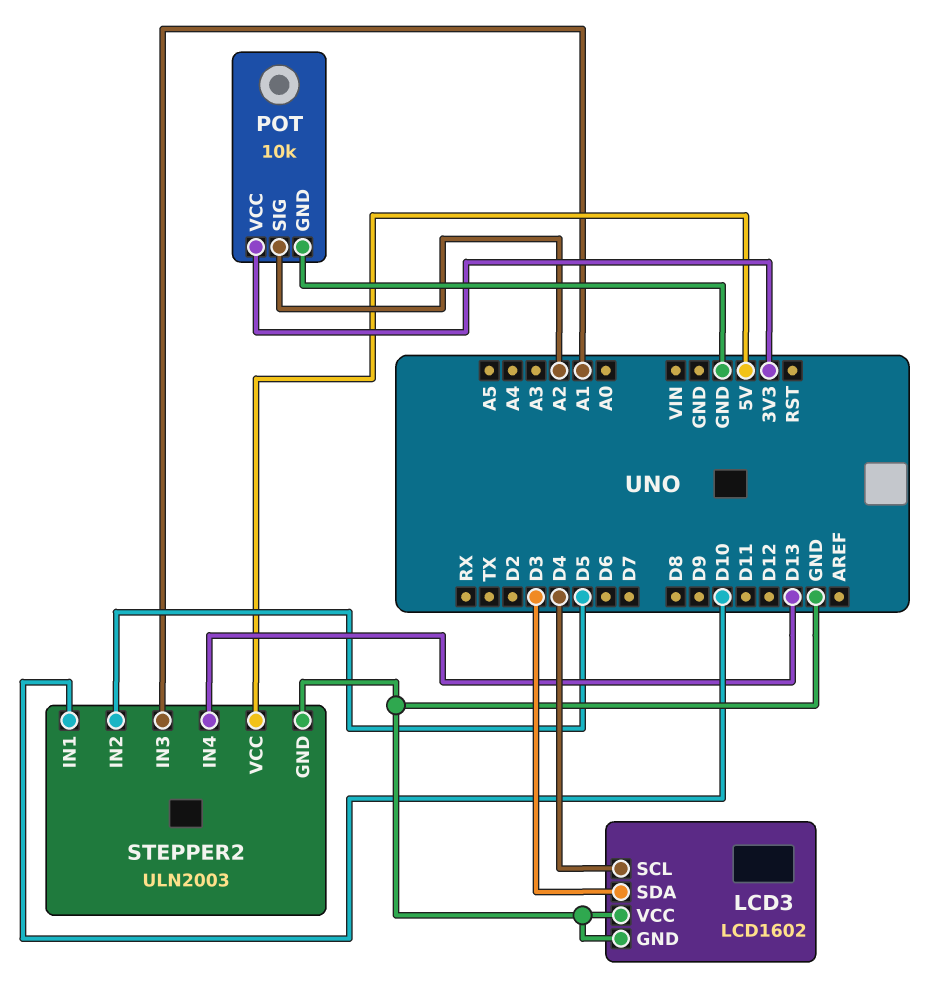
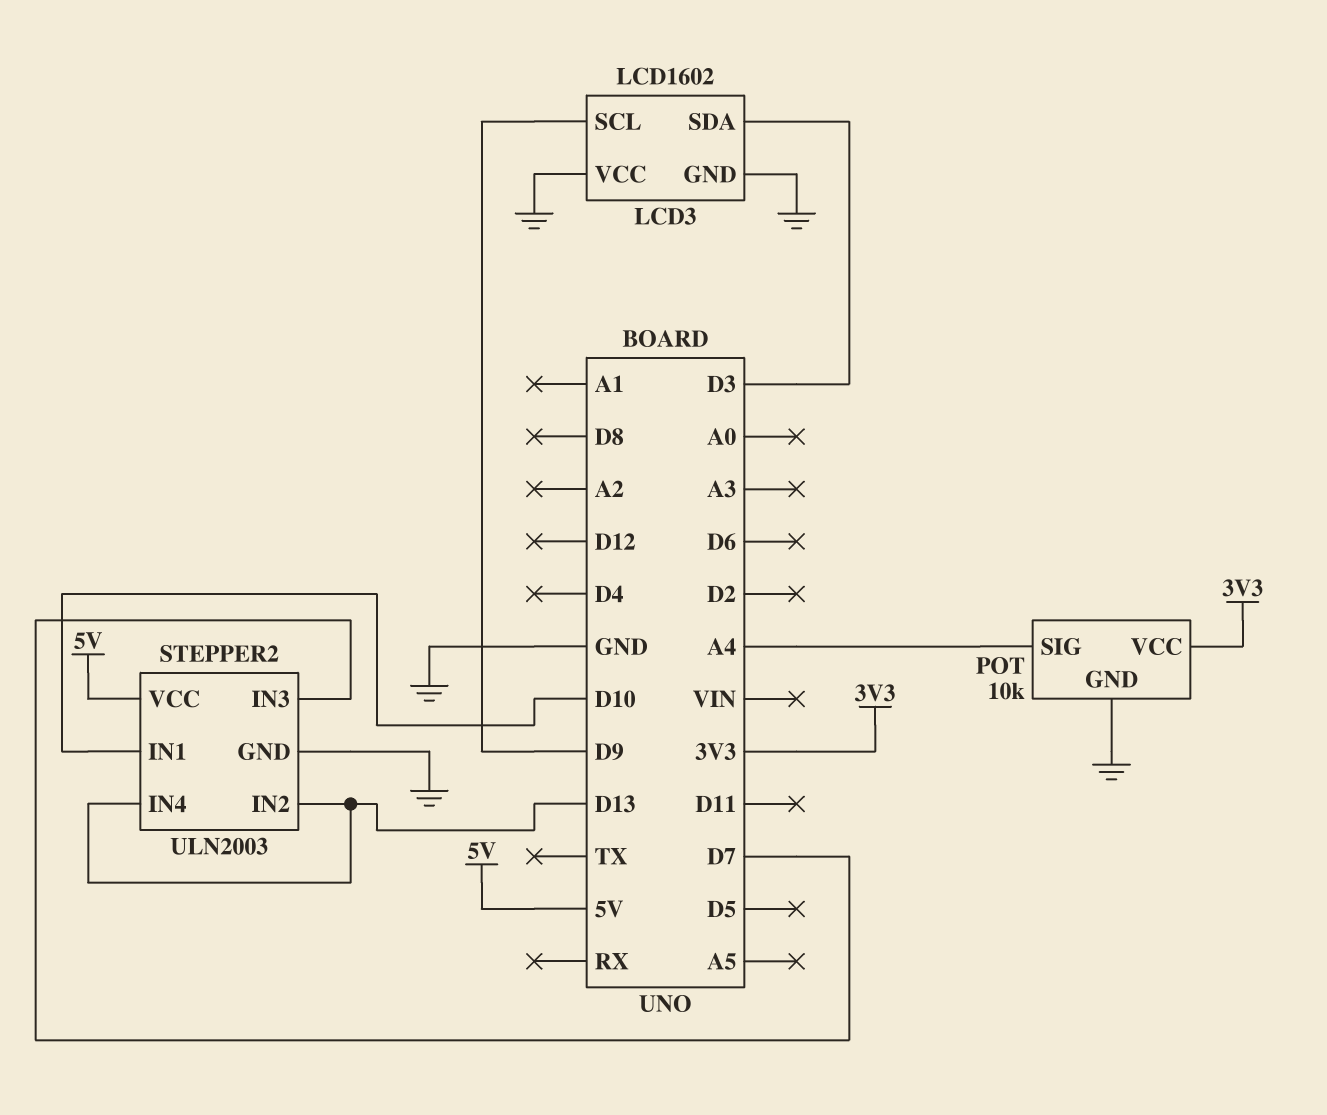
LCD3 pin SCL: D4 -> D9
POT pin SIG: A2 -> A4
STEPPER2 pin IN2: D5 -> D13
STEPPER2 pin IN3: A1 -> D7

